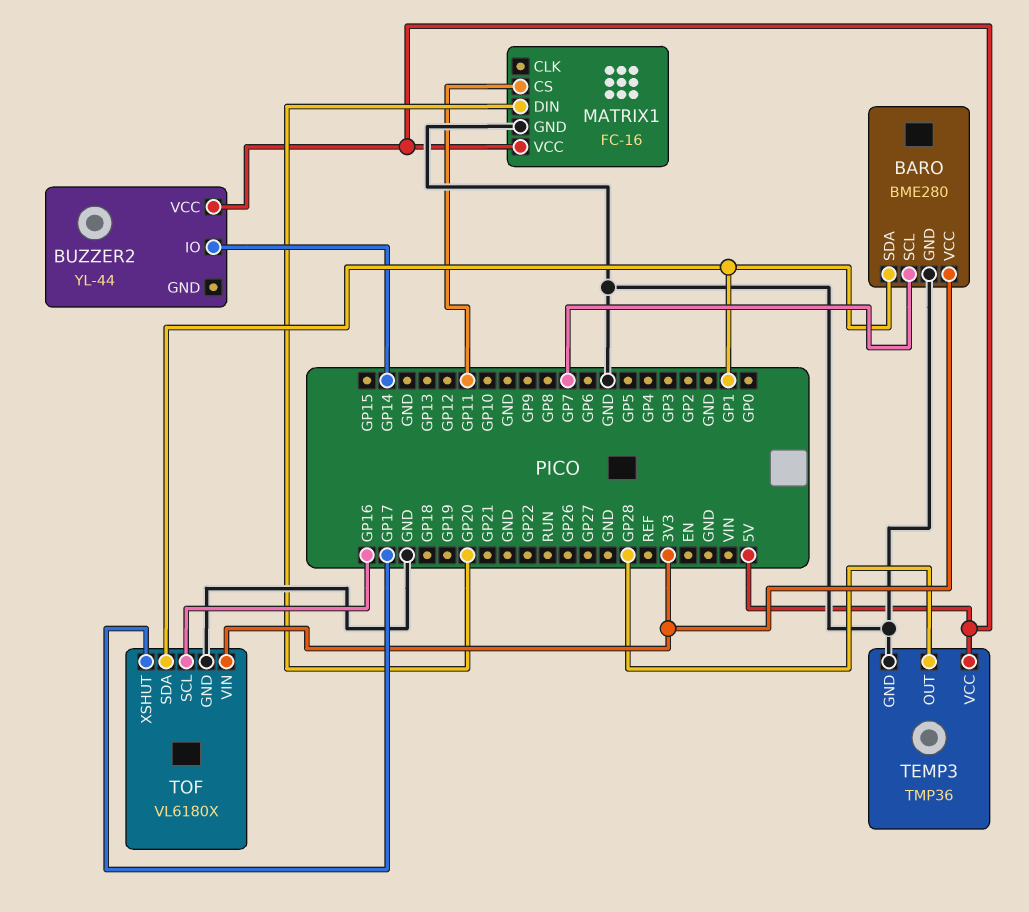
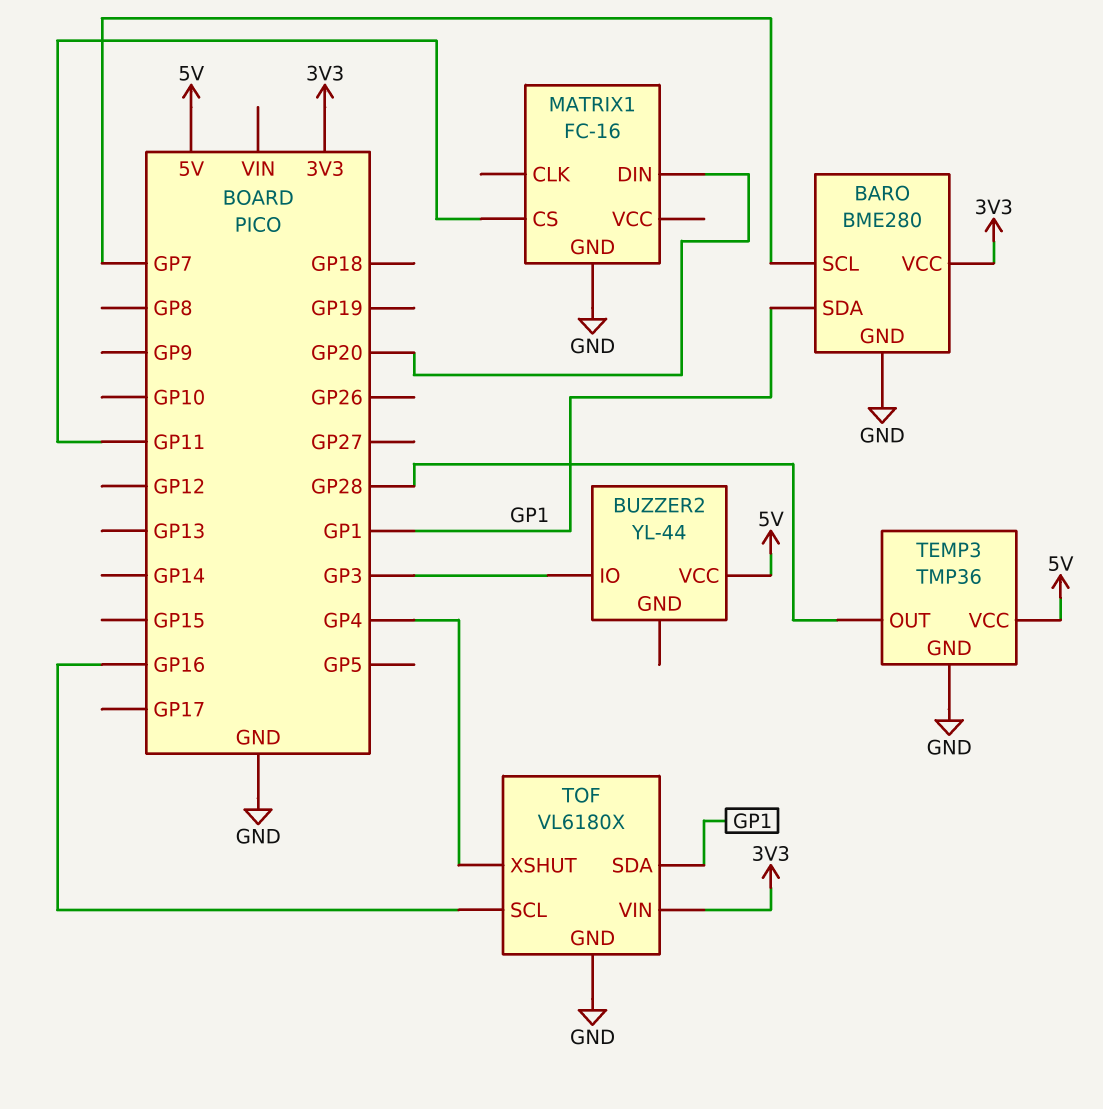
BUZZER2 pin IO: GP14 -> GP3
MATRIX1 pin VCC: 5V -> none
TOF pin XSHUT: GP17 -> GP4

